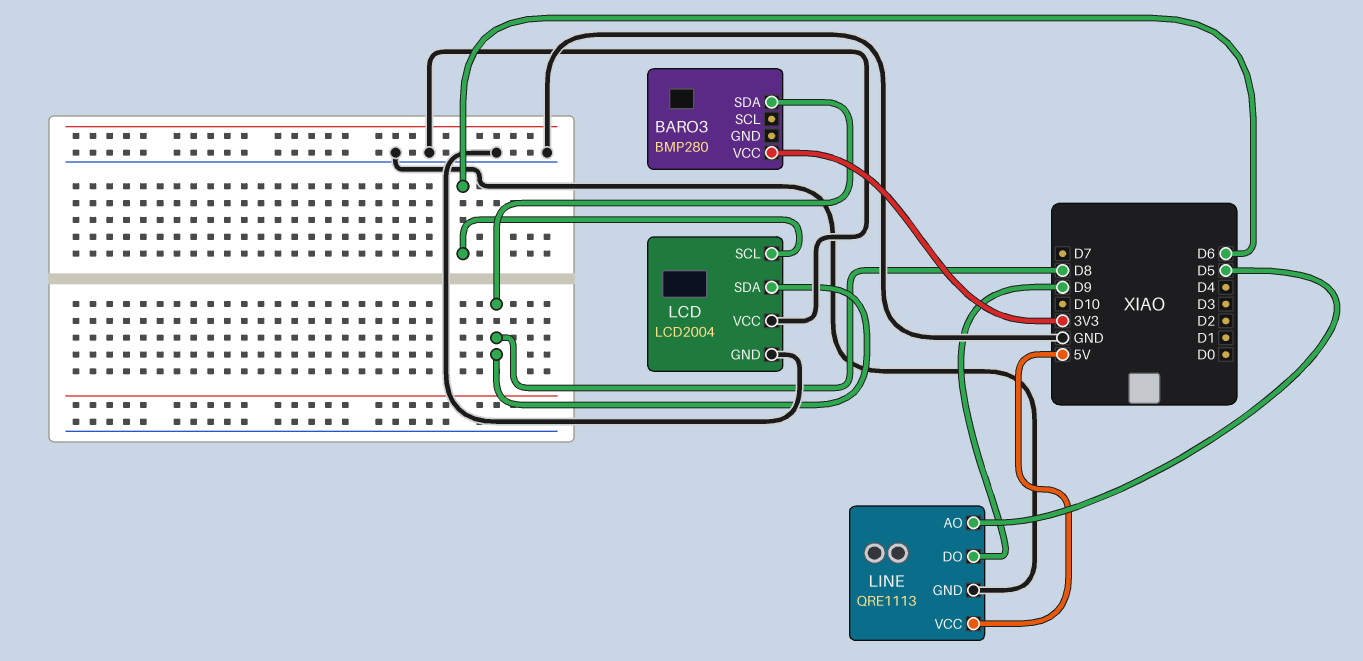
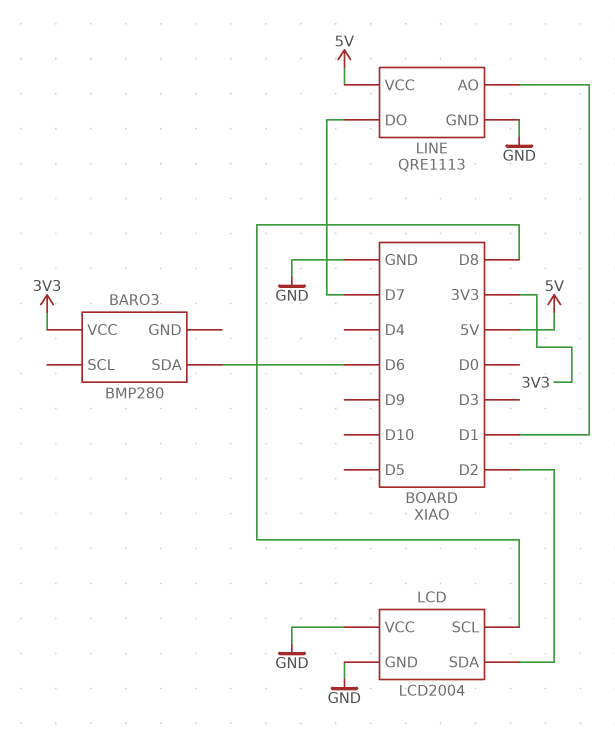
BARO3 pin SDA: D8 -> D6
LCD pin SCL: D6 -> D8
LCD pin SDA: D8 -> D2
LINE pin AO: D5 -> D1
LINE pin DO: D9 -> D7

